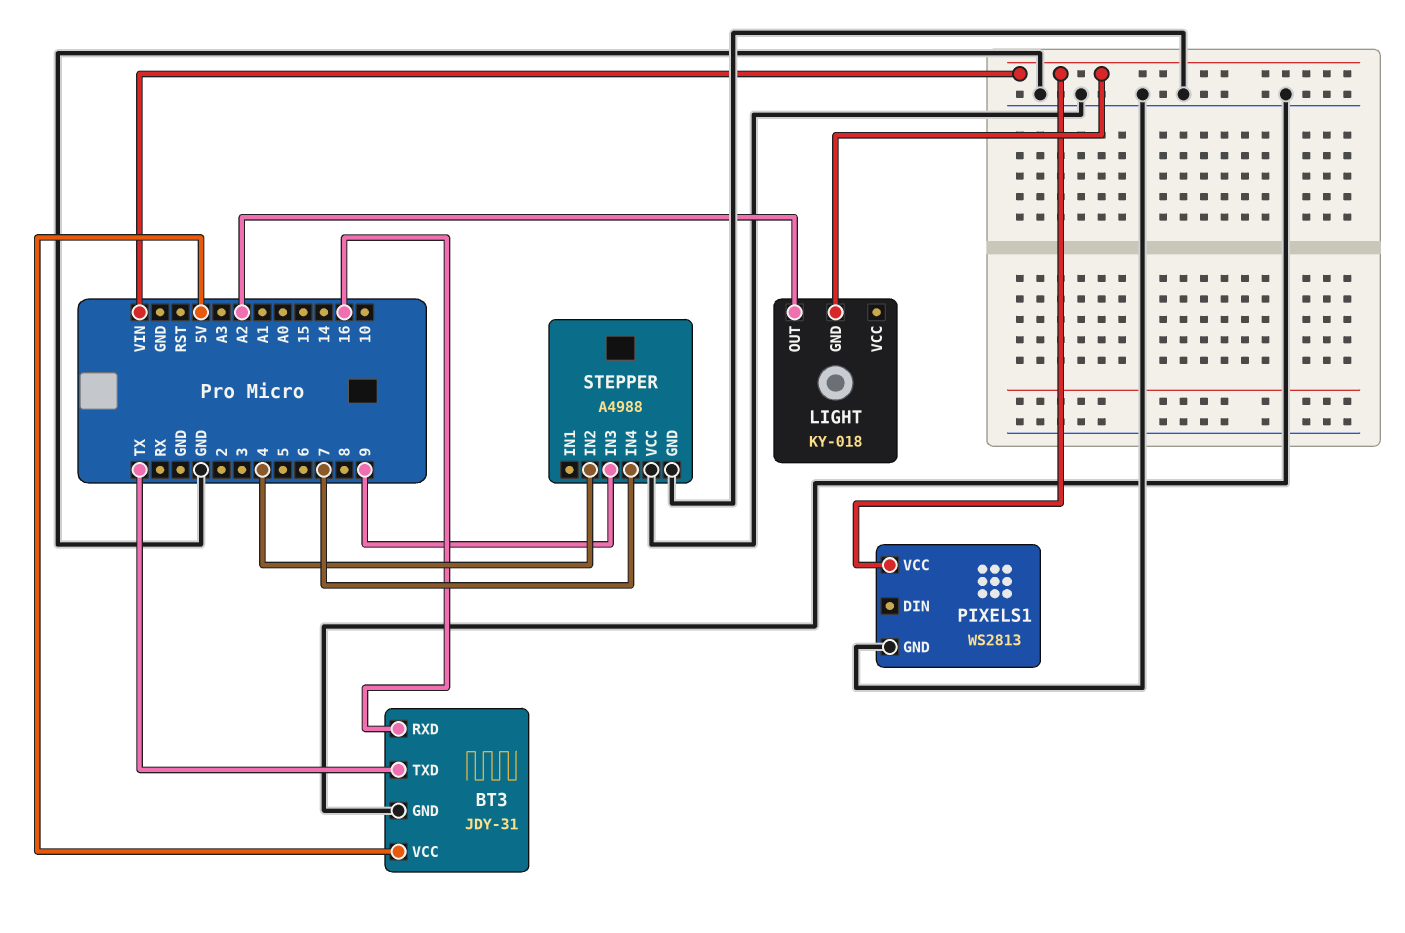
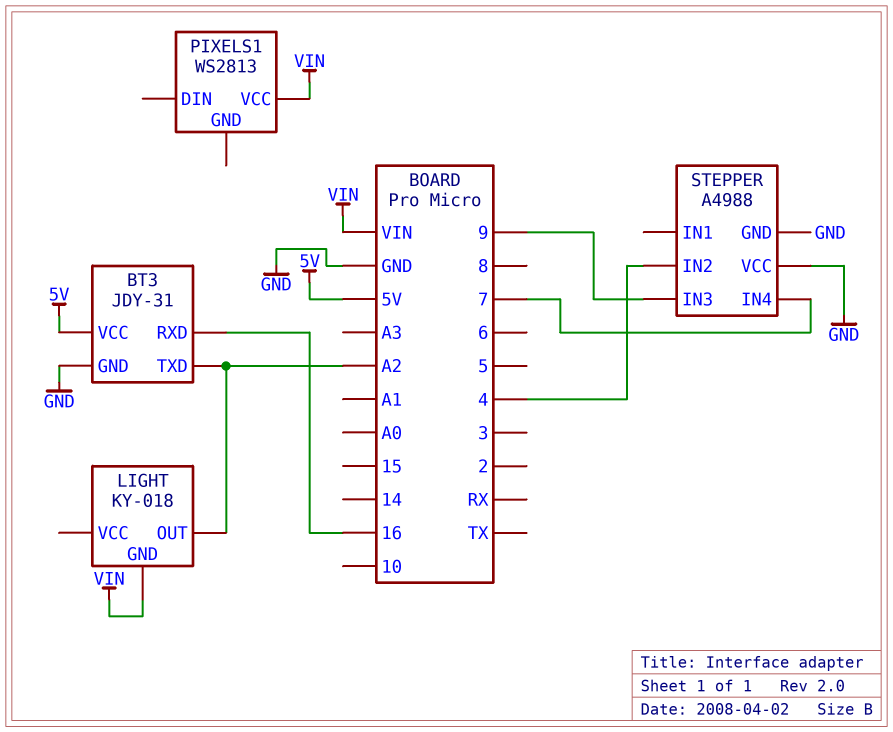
BT3 pin TXD: TX -> A2
PIXELS1 pin GND: GND -> none

